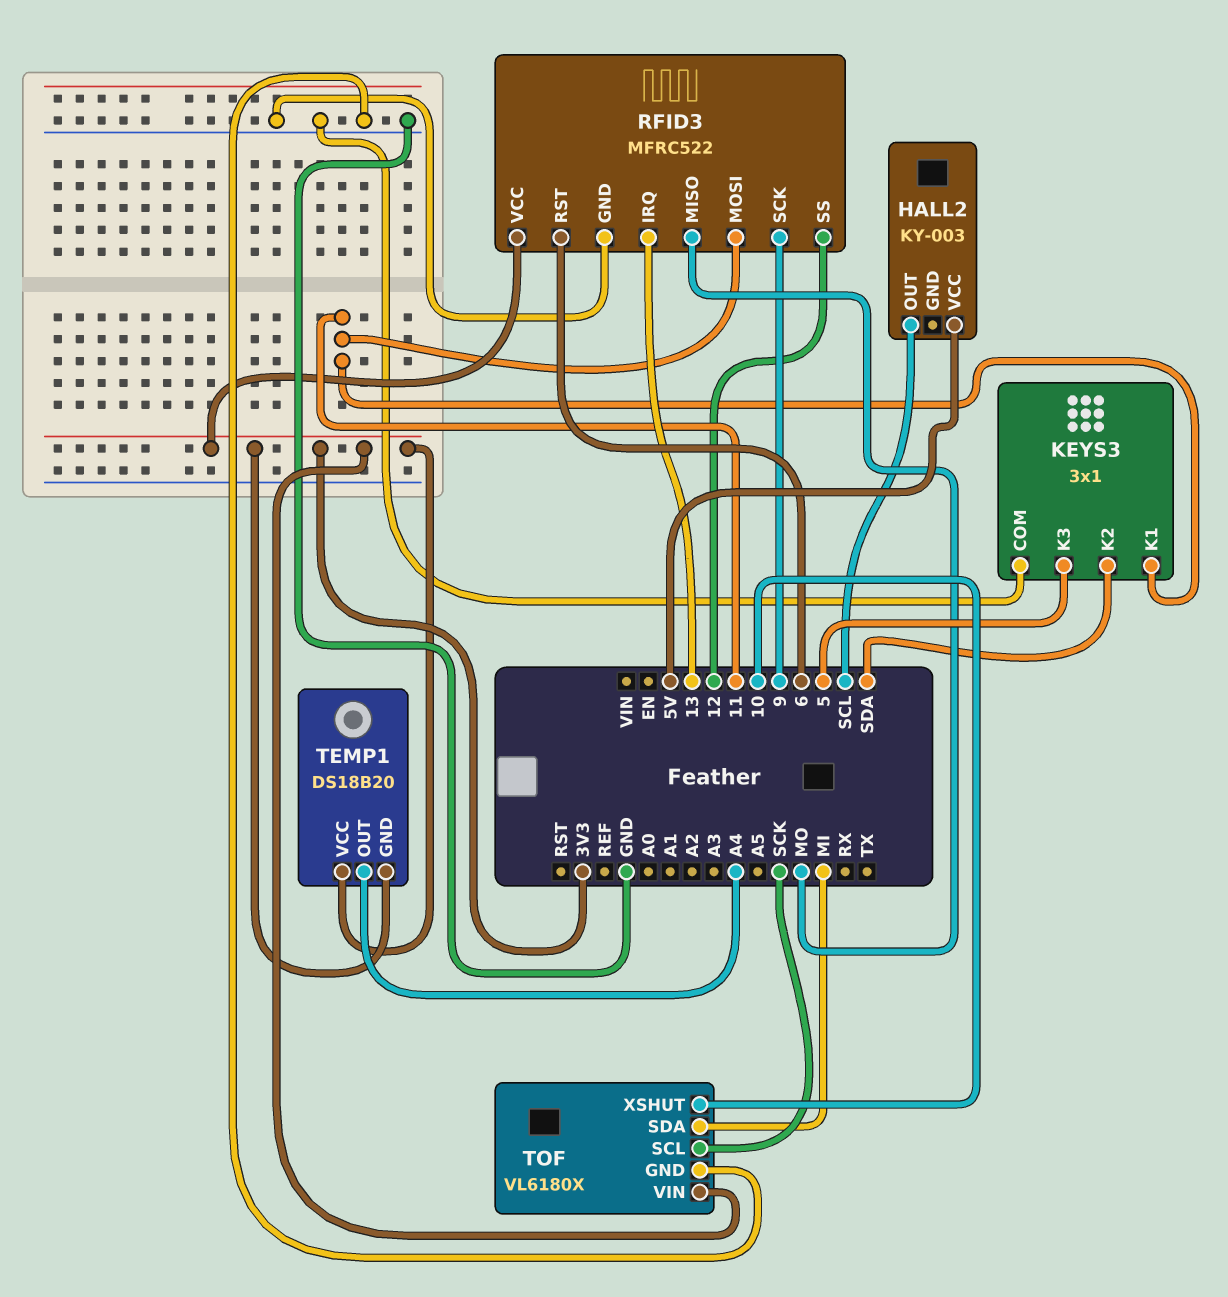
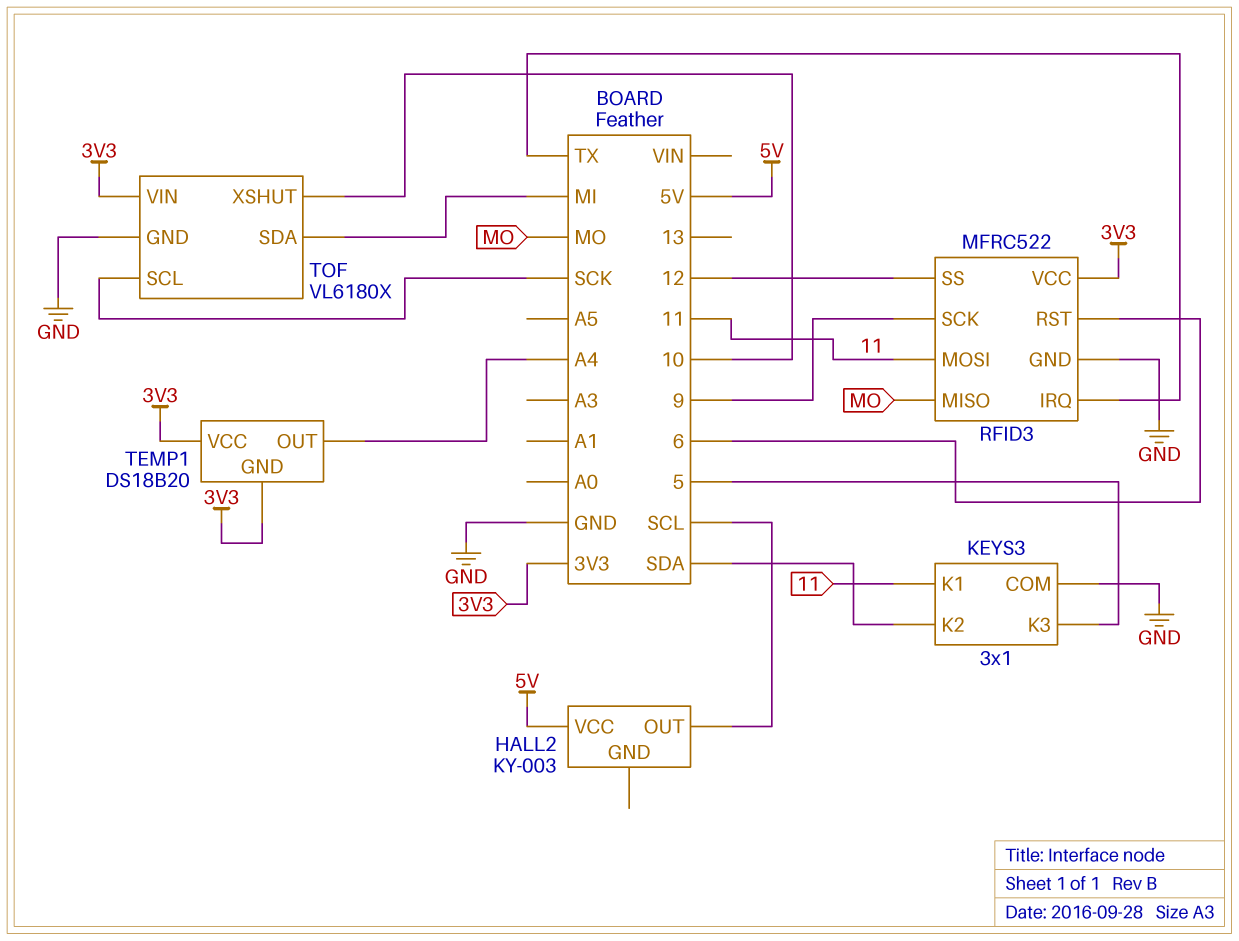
RFID3 pin IRQ: 13 -> TX

